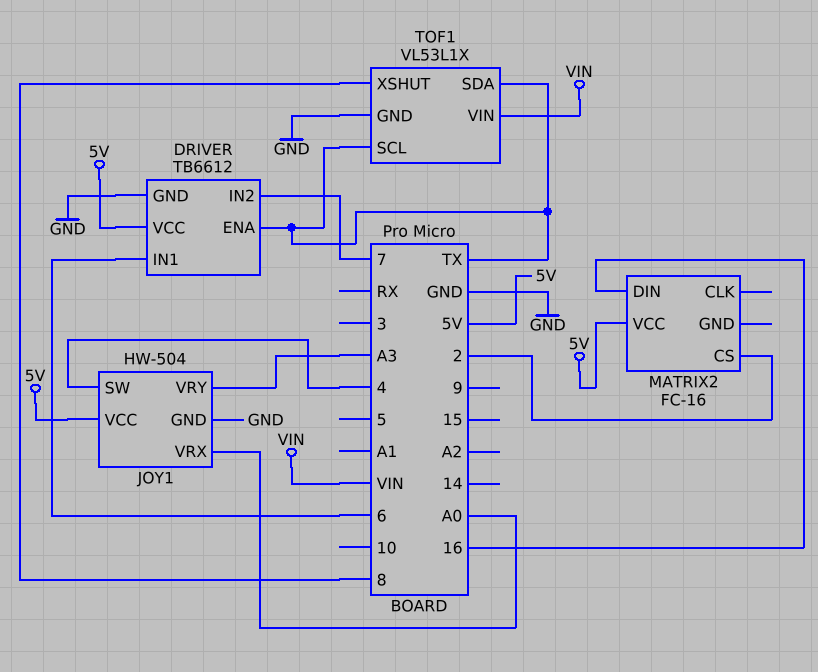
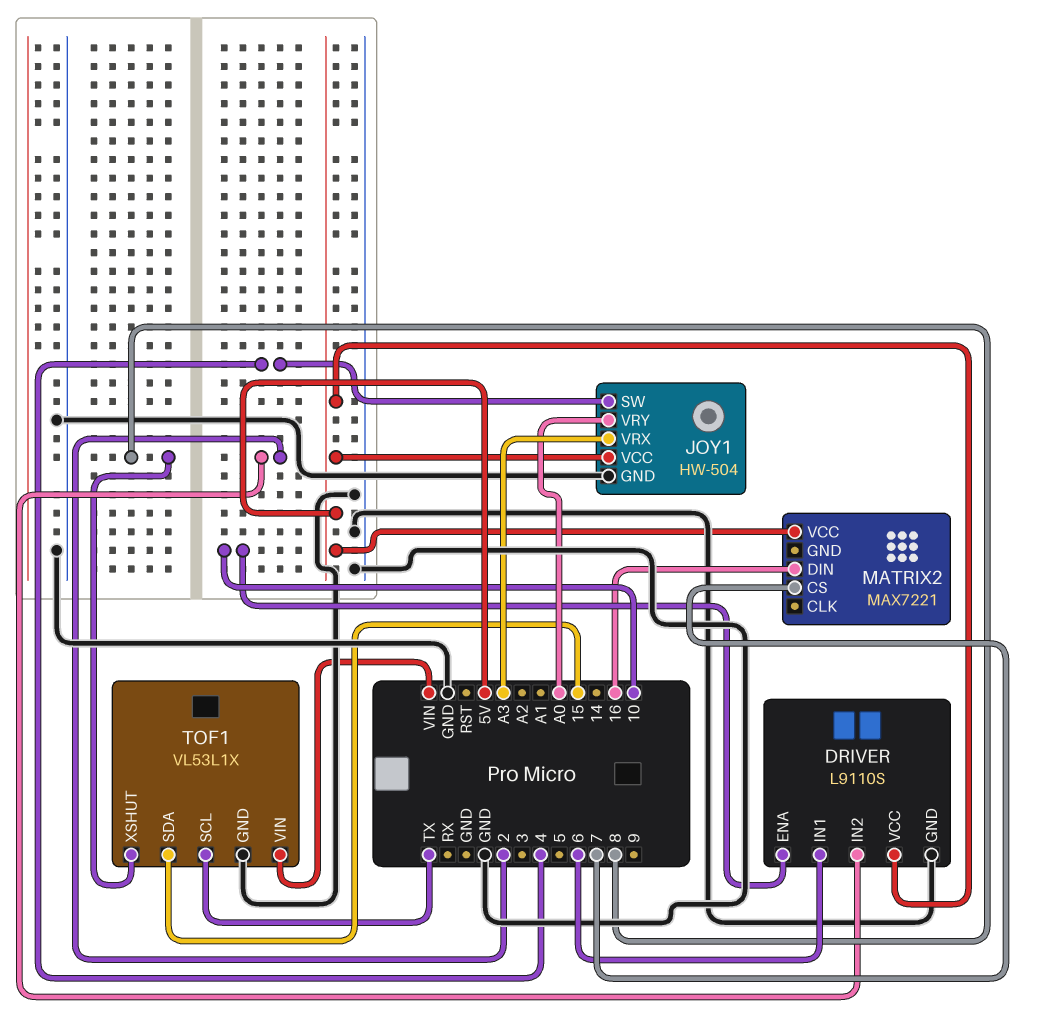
DRIVER: TB6612 -> L9110S
DRIVER pin ENA: TX -> 10
DRIVER pin IN2: 7 -> 2
JOY1 pin VRX: A0 -> A3
JOY1 pin VRY: A3 -> A0
MATRIX2: FC-16 -> MAX7221
MATRIX2 pin CS: 2 -> 7
TOF1 pin SDA: TX -> 15

